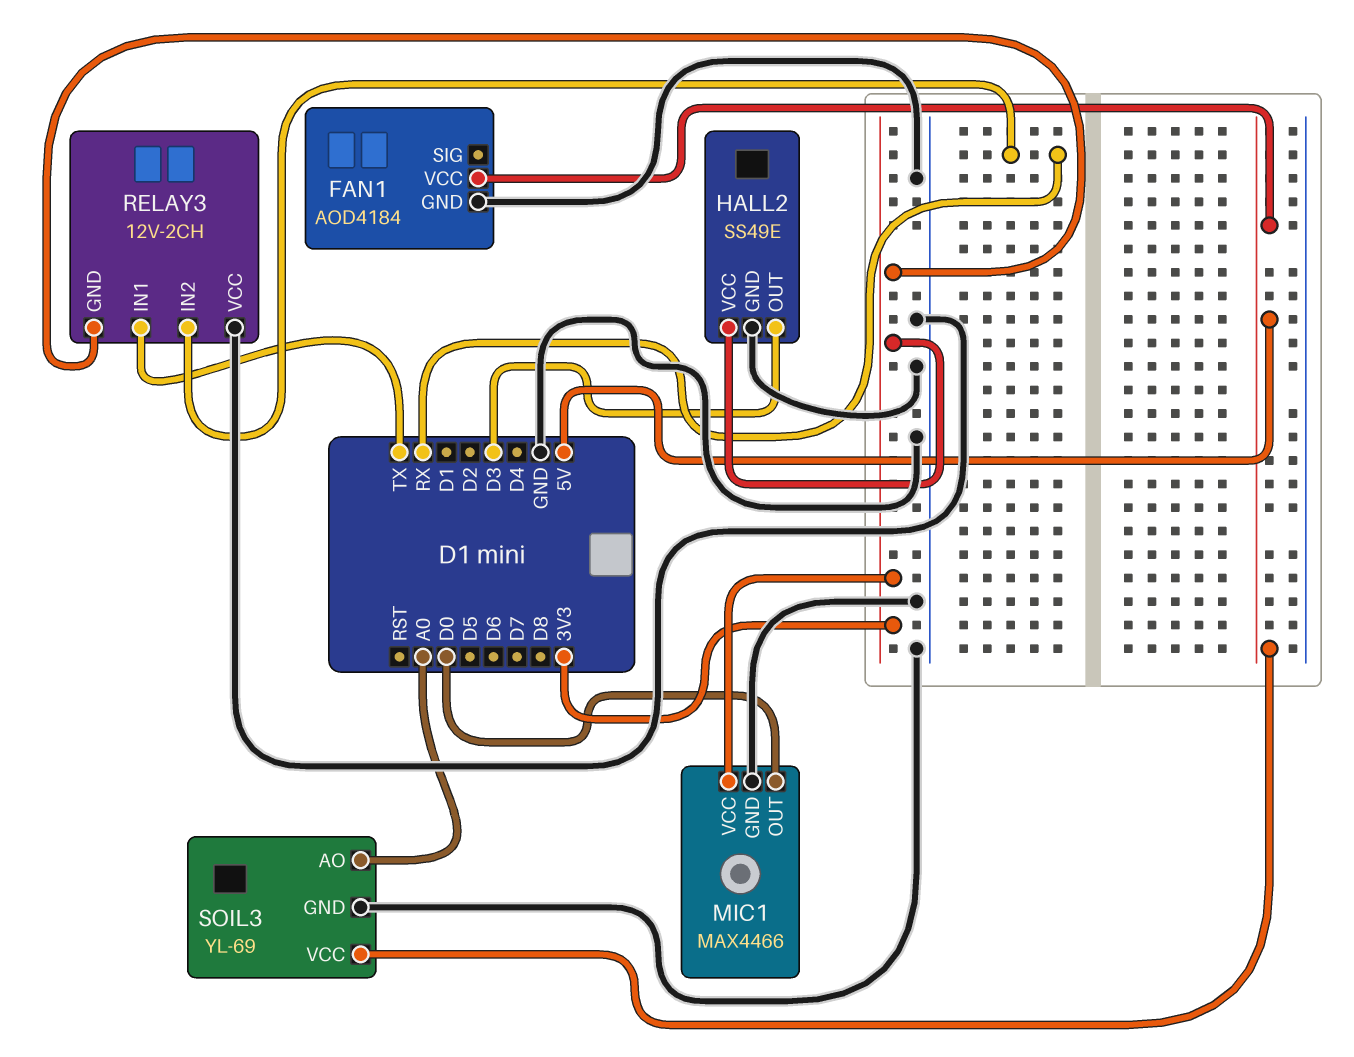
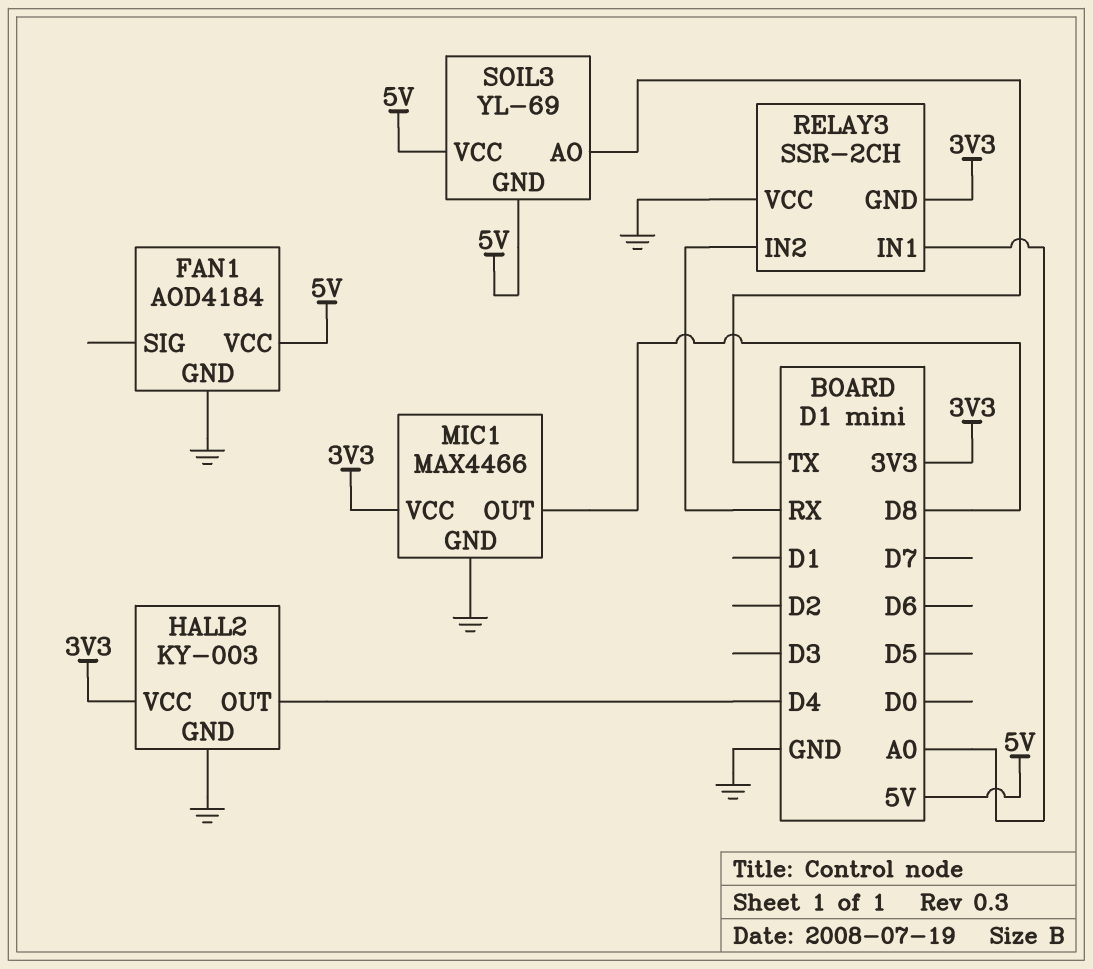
HALL2: SS49E -> KY-003
HALL2 pin OUT: D3 -> D4
MIC1 pin OUT: D0 -> D8
RELAY3: 12V-2CH -> SSR-2CH
RELAY3 pin IN1: TX -> A0
SOIL3 pin AO: A0 -> TX
SOIL3 pin GND: GND -> 5V

